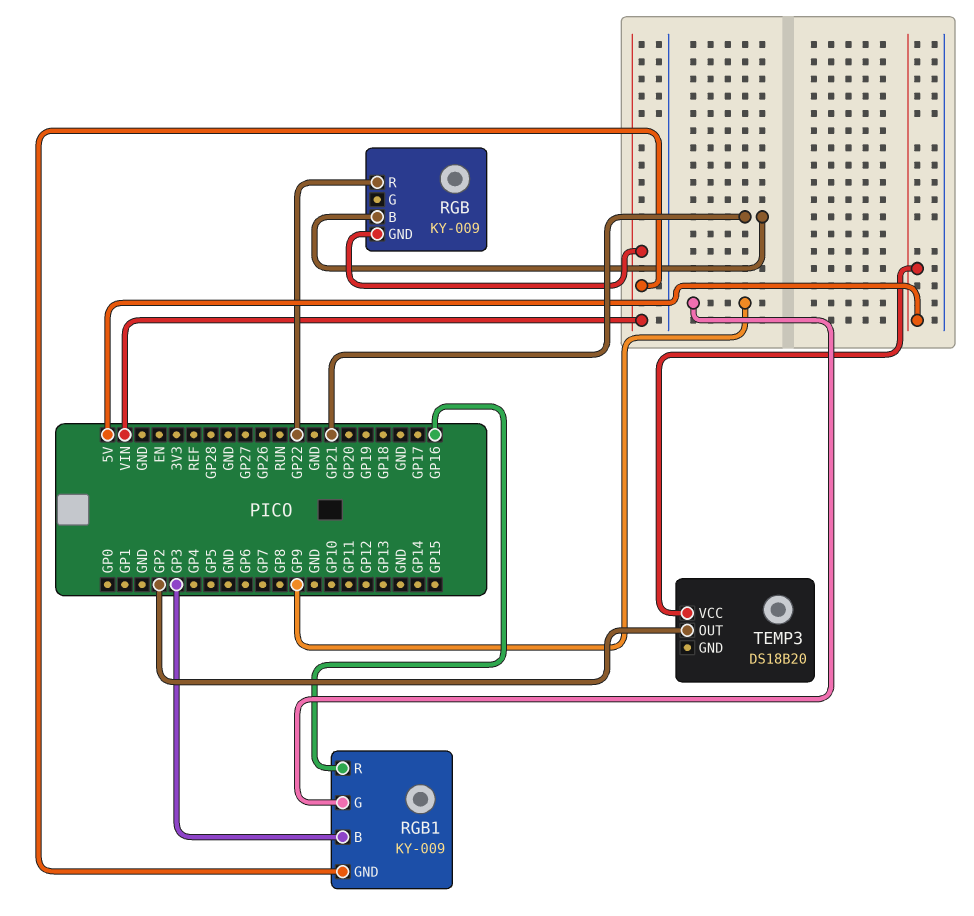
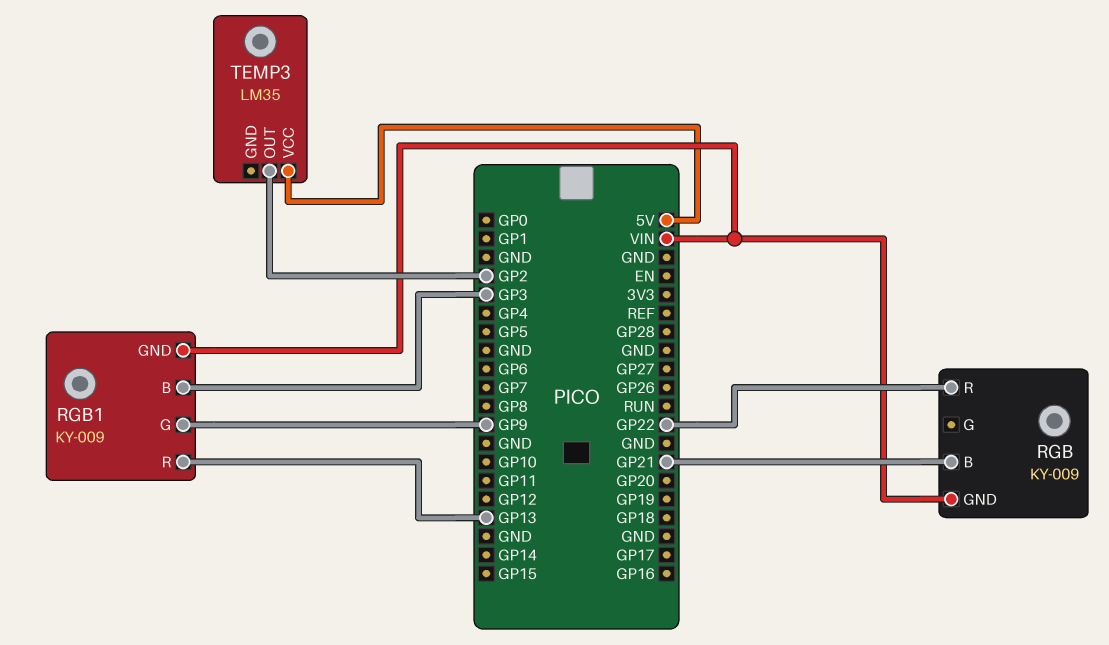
RGB1 pin R: GP16 -> GP13
TEMP3: DS18B20 -> LM35

